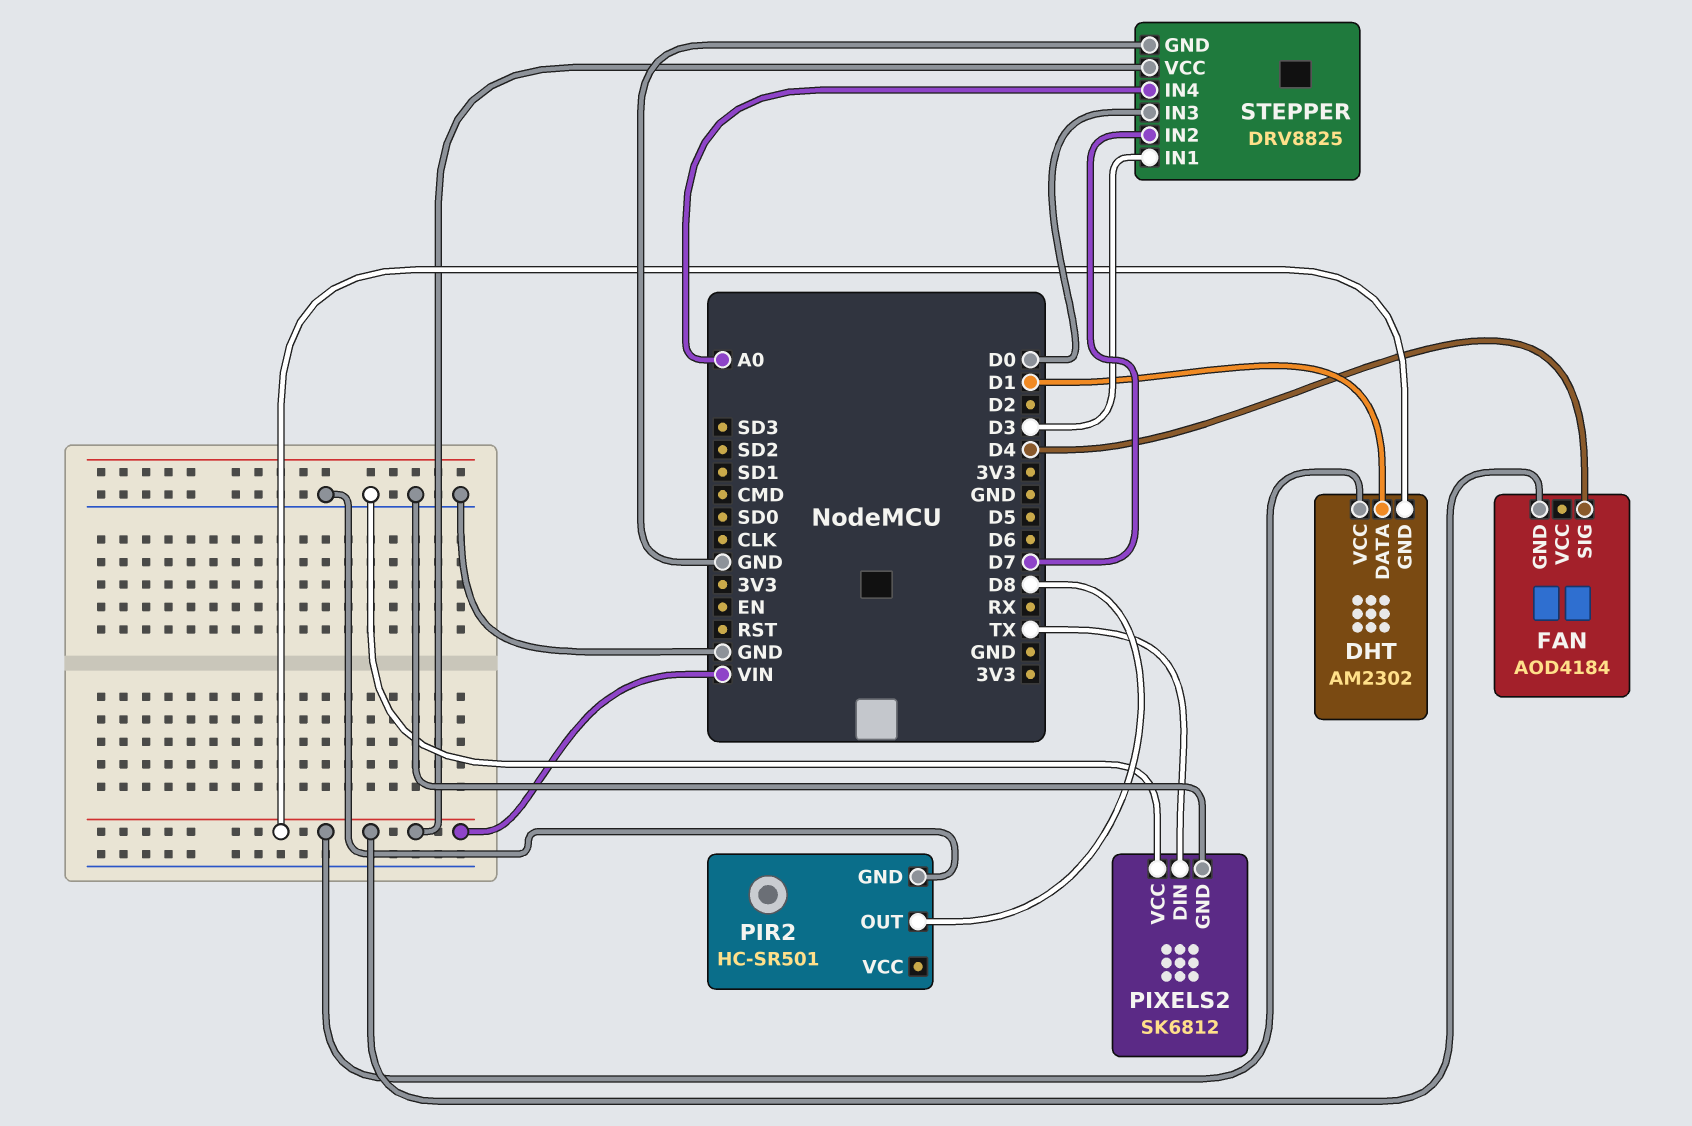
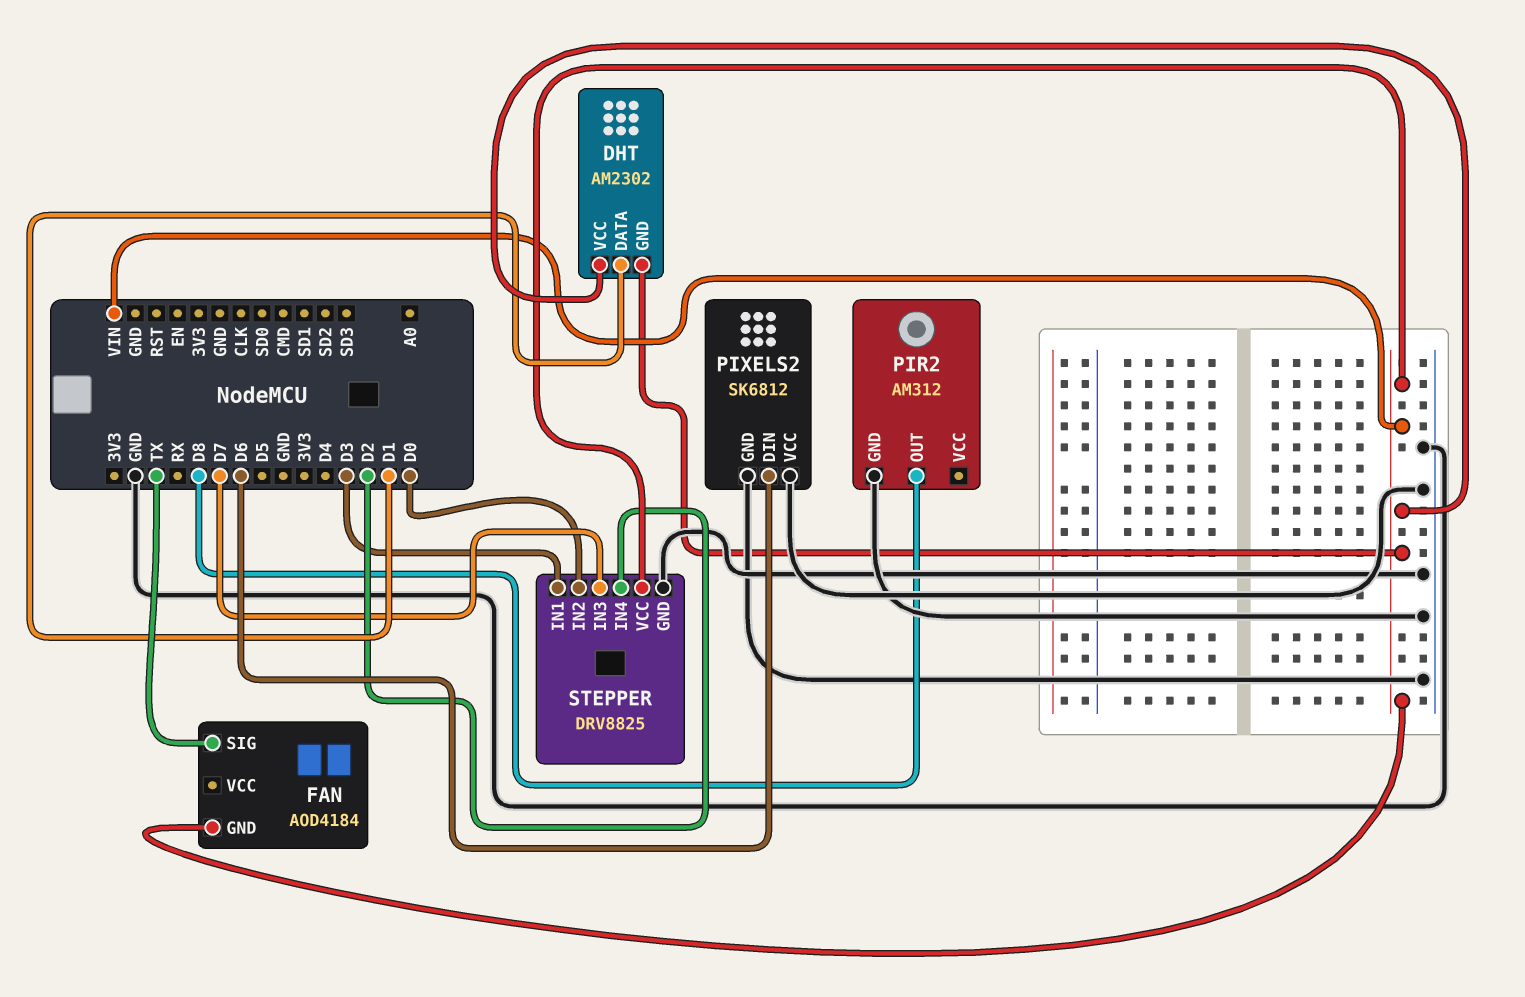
FAN pin SIG: D4 -> TX
PIR2: HC-SR501 -> AM312
PIXELS2 pin DIN: TX -> D6
STEPPER pin IN2: D7 -> D0
STEPPER pin IN3: D0 -> D7
STEPPER pin IN4: A0 -> D2

